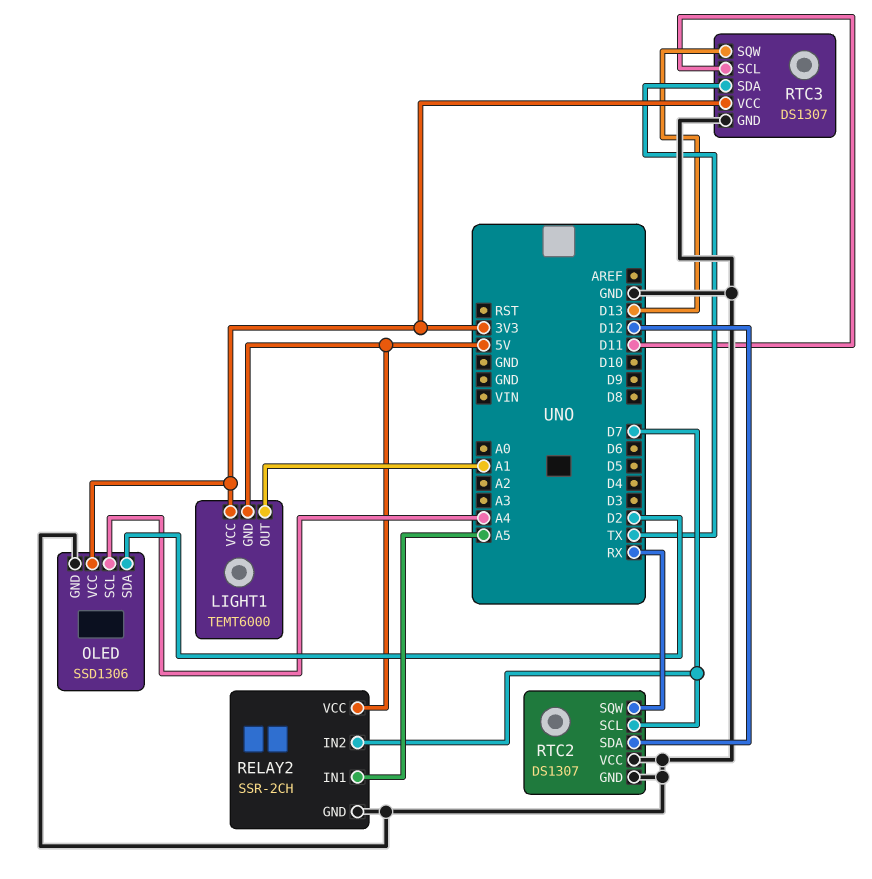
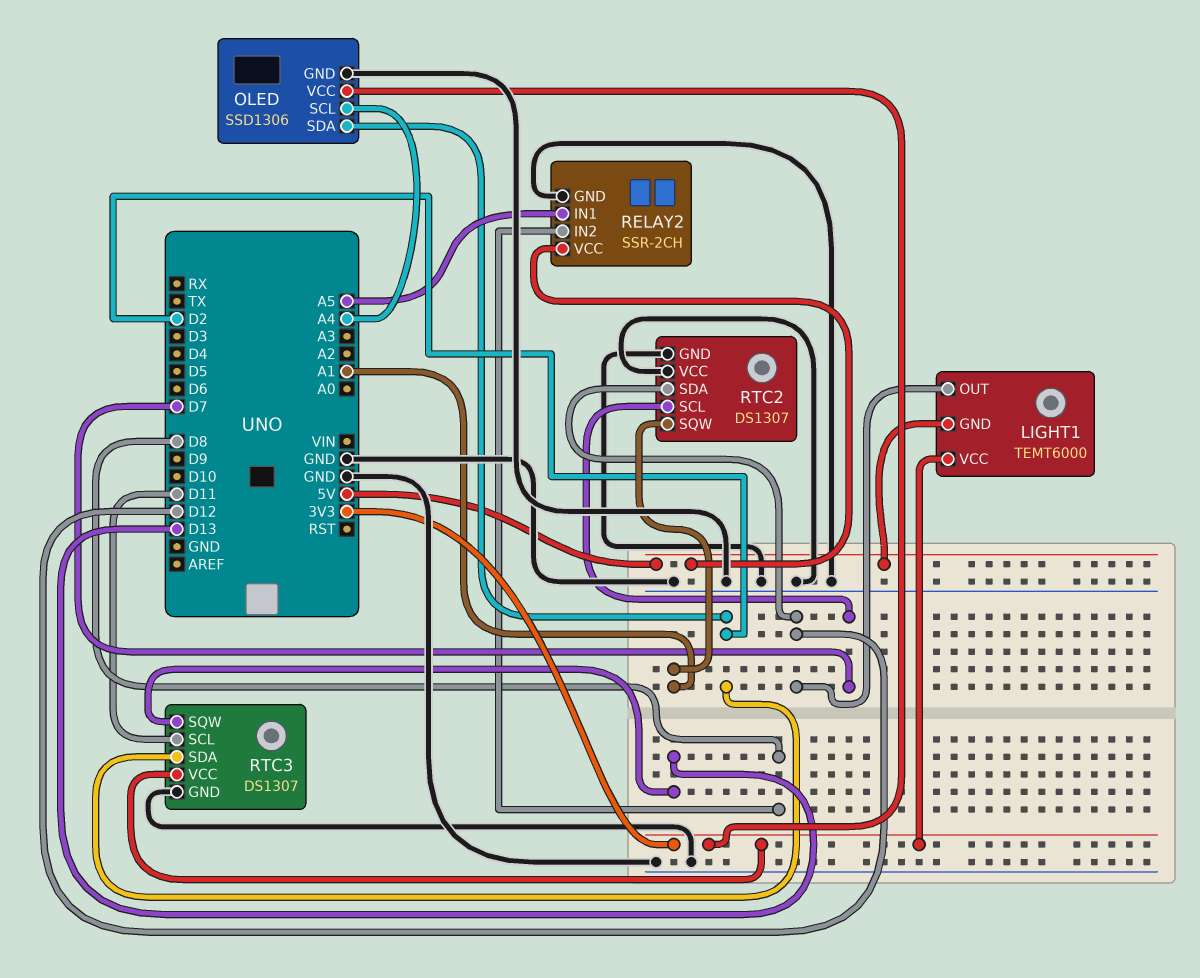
LIGHT1 pin OUT: A1 -> D12
RELAY2 pin IN2: D7 -> D8
RTC2 pin SQW: RX -> A1
RTC3 pin SDA: TX -> D2

